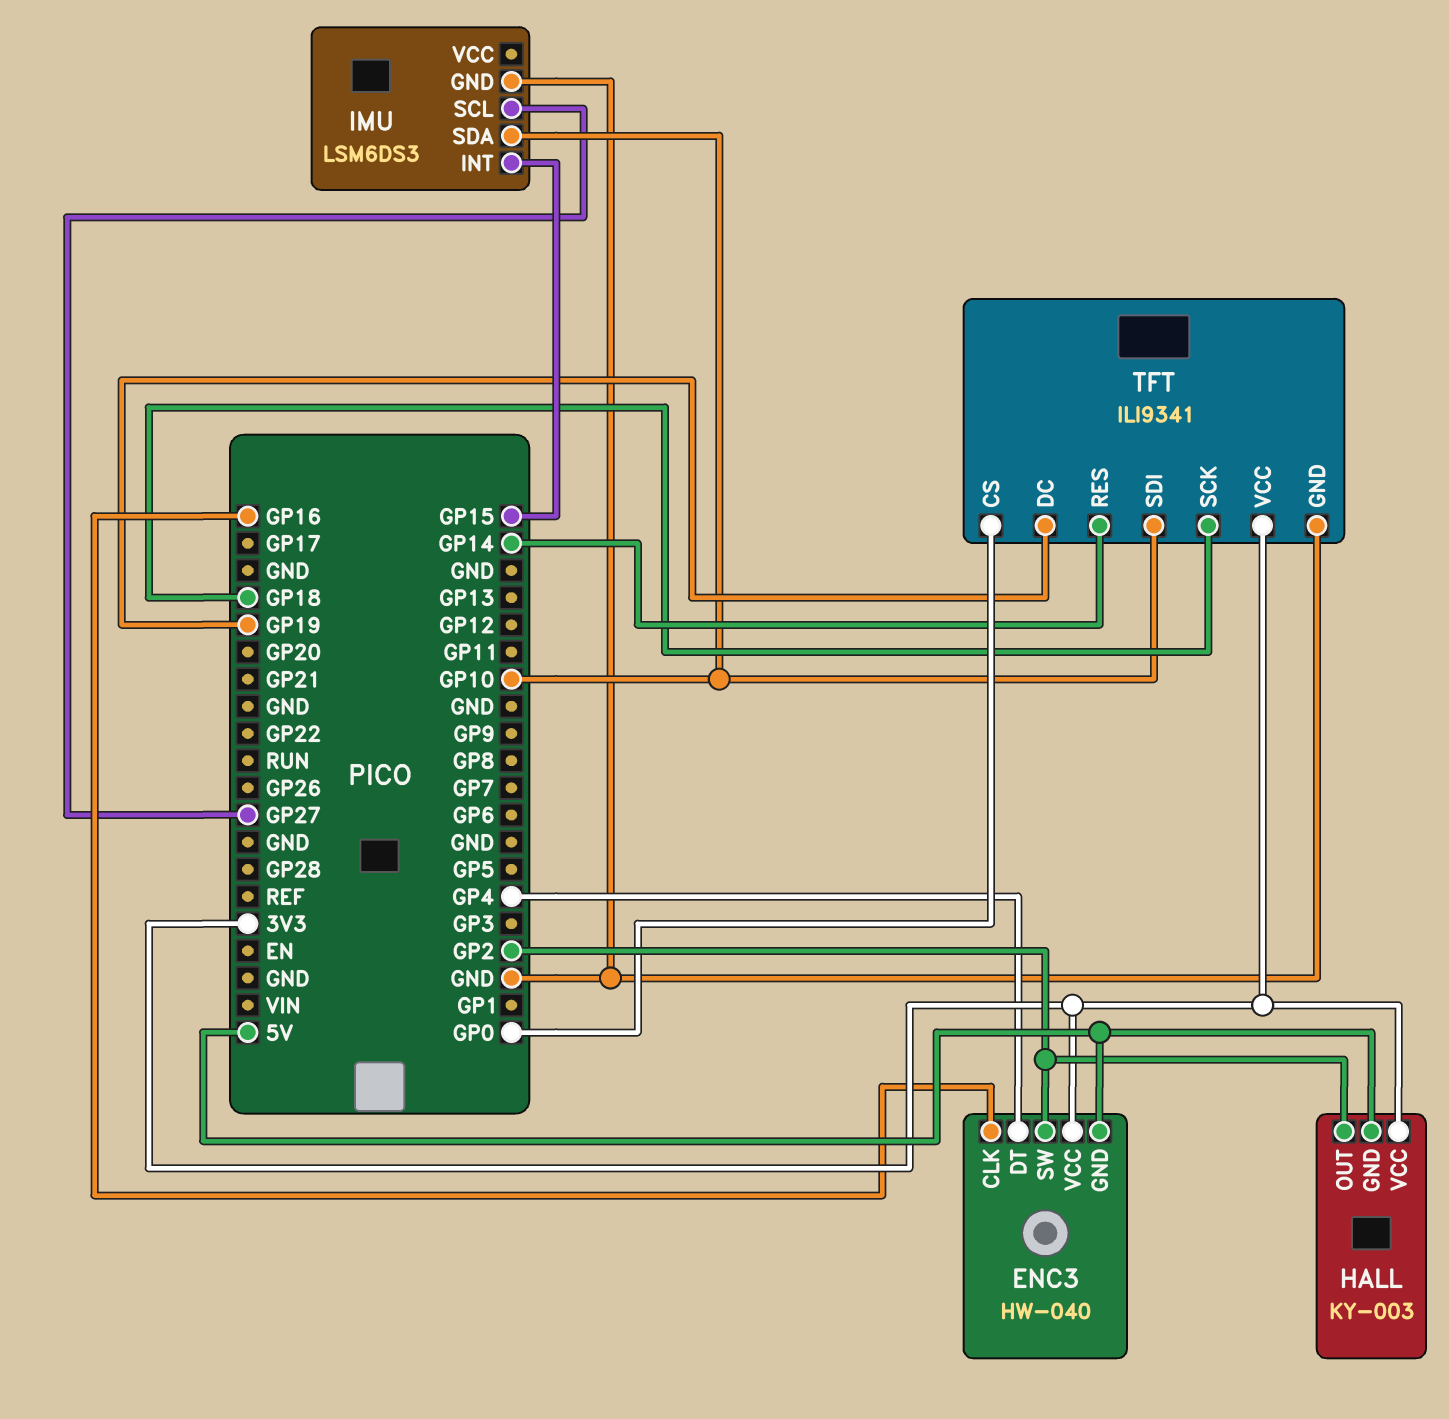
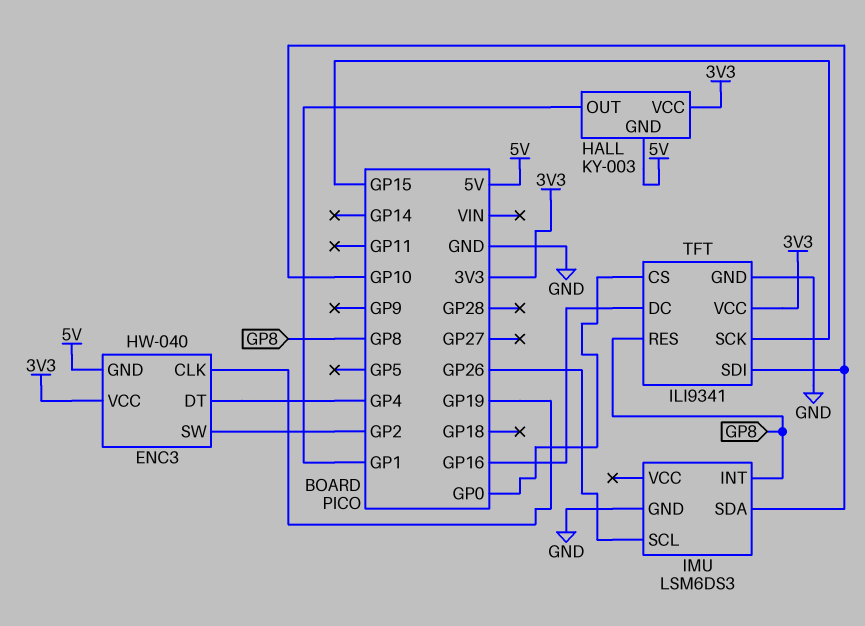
ENC3 pin CLK: GP16 -> GP19
HALL pin OUT: GP2 -> GP1
IMU pin INT: GP15 -> GP8
IMU pin SCL: GP27 -> GP26
TFT pin DC: GP19 -> GP16
TFT pin RES: GP14 -> GP8
TFT pin SCK: GP18 -> GP15

